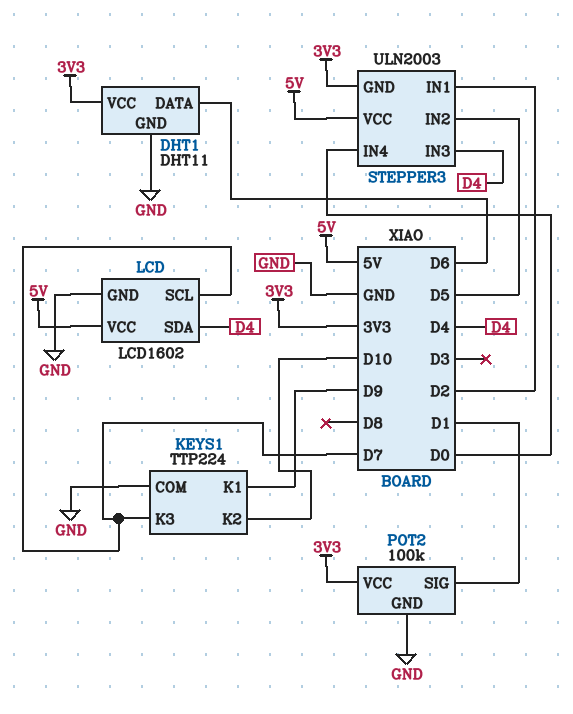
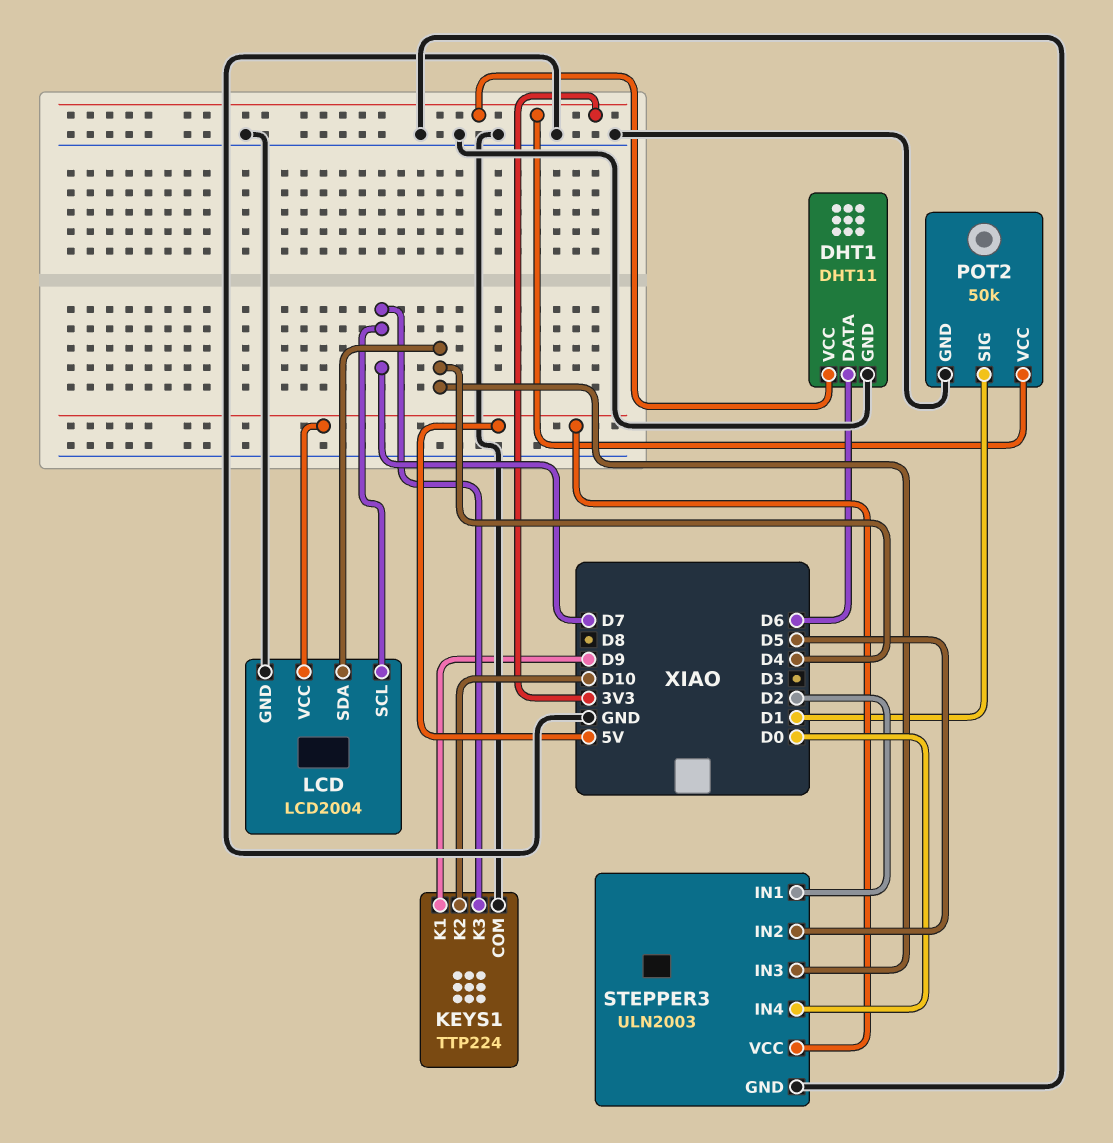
LCD: LCD1602 -> LCD2004
POT2: 100k -> 50k
STEPPER3 pin GND: 3V3 -> GND

